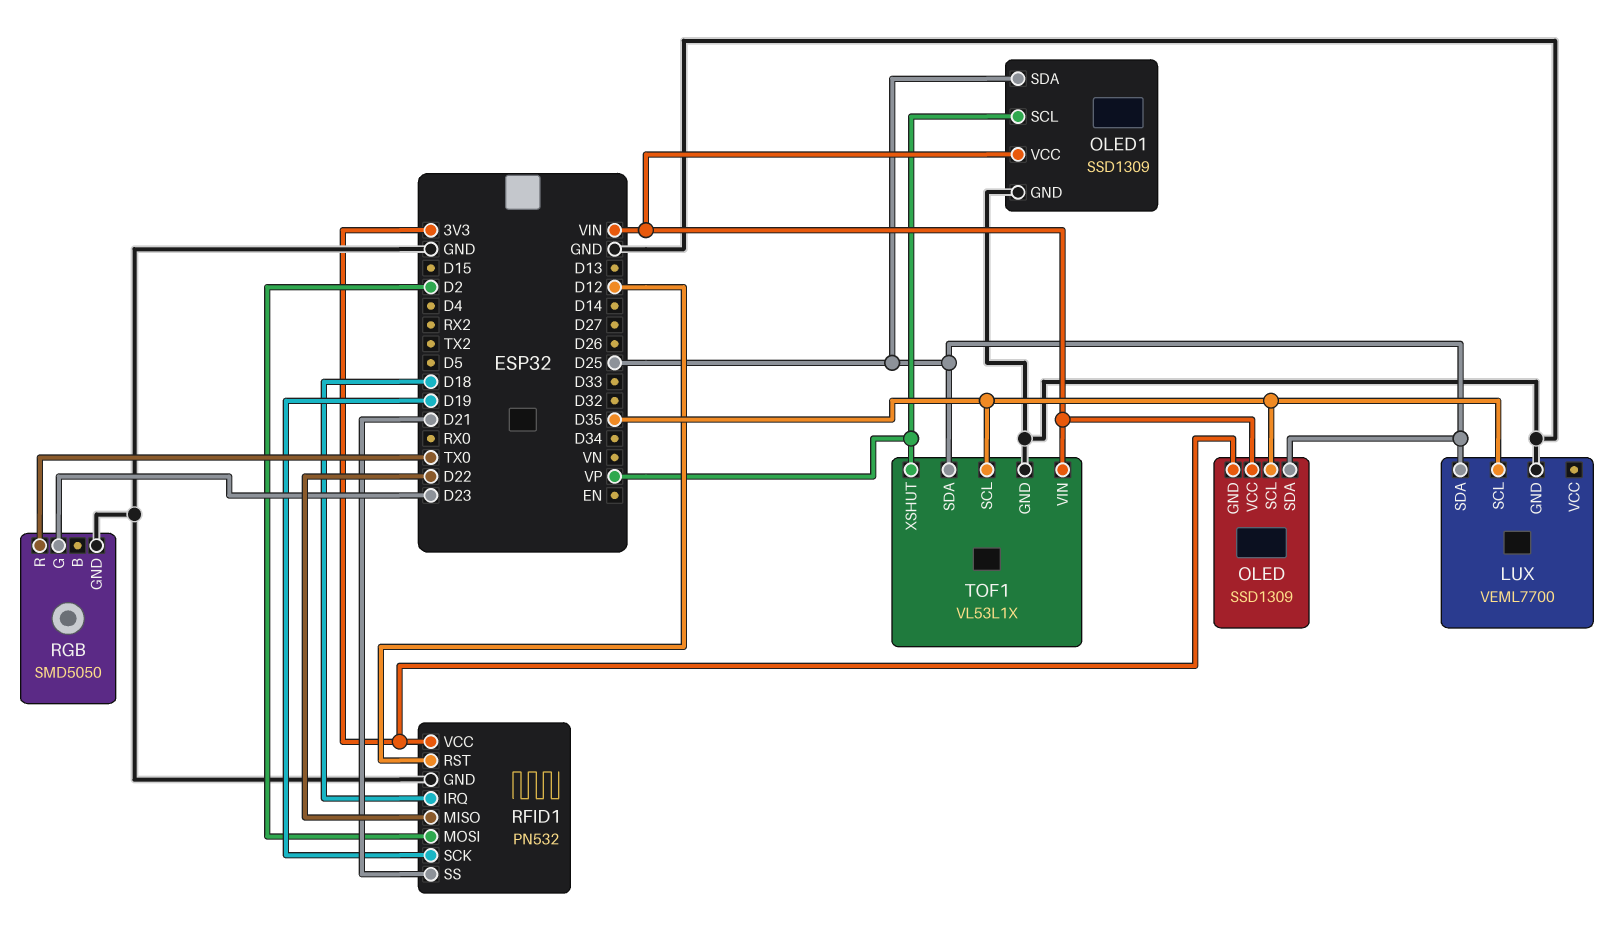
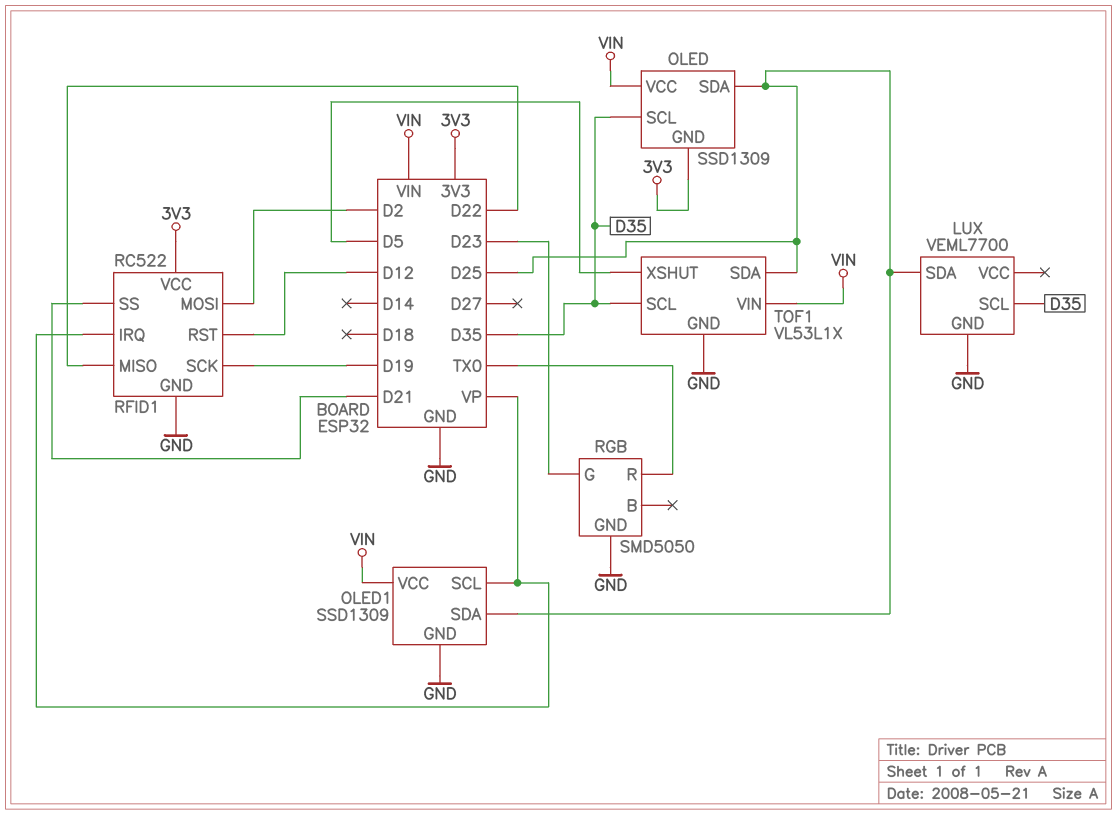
RFID1: PN532 -> RC522
RFID1 pin IRQ: D18 -> VP
TOF1 pin XSHUT: VP -> D5

